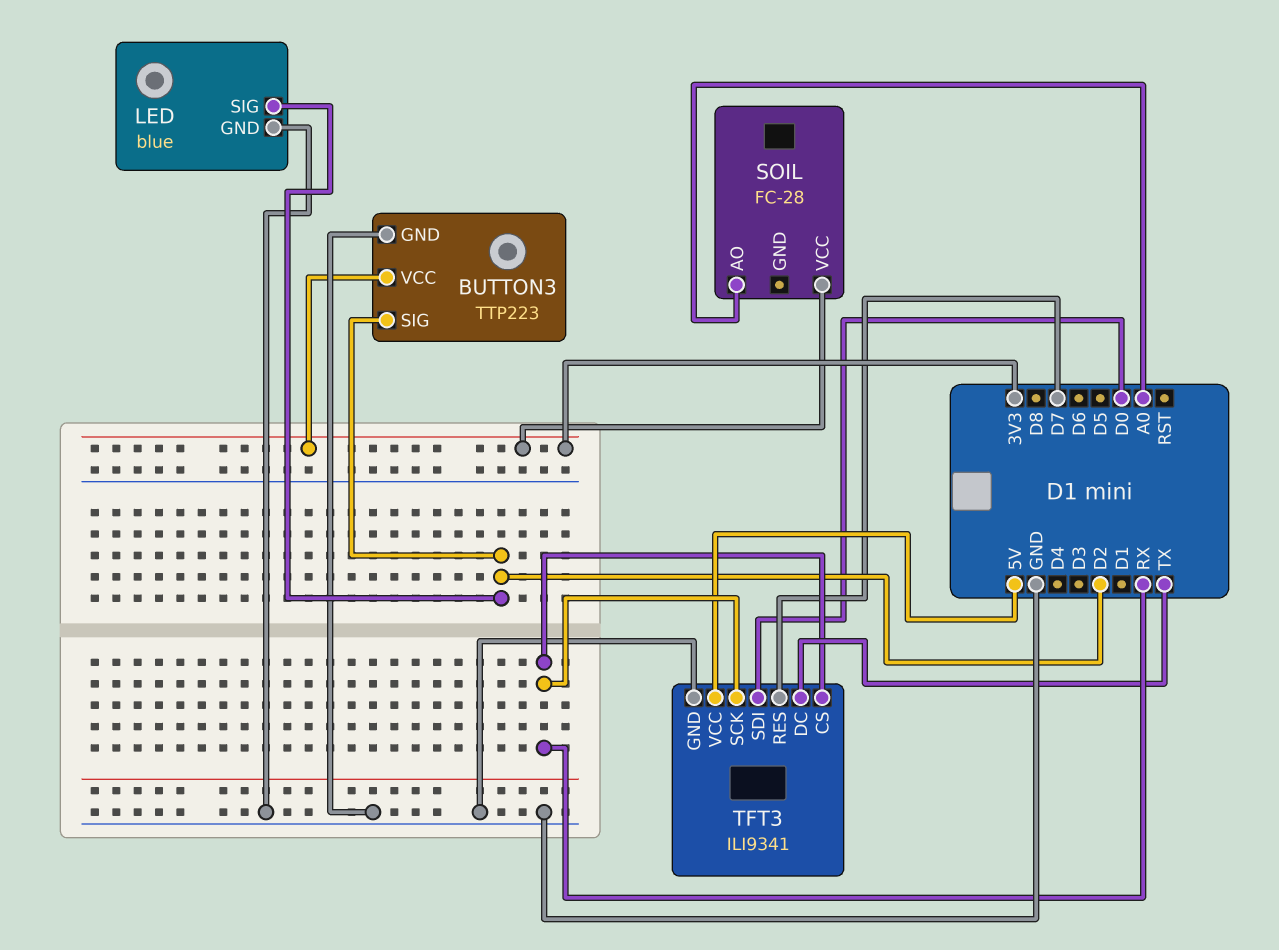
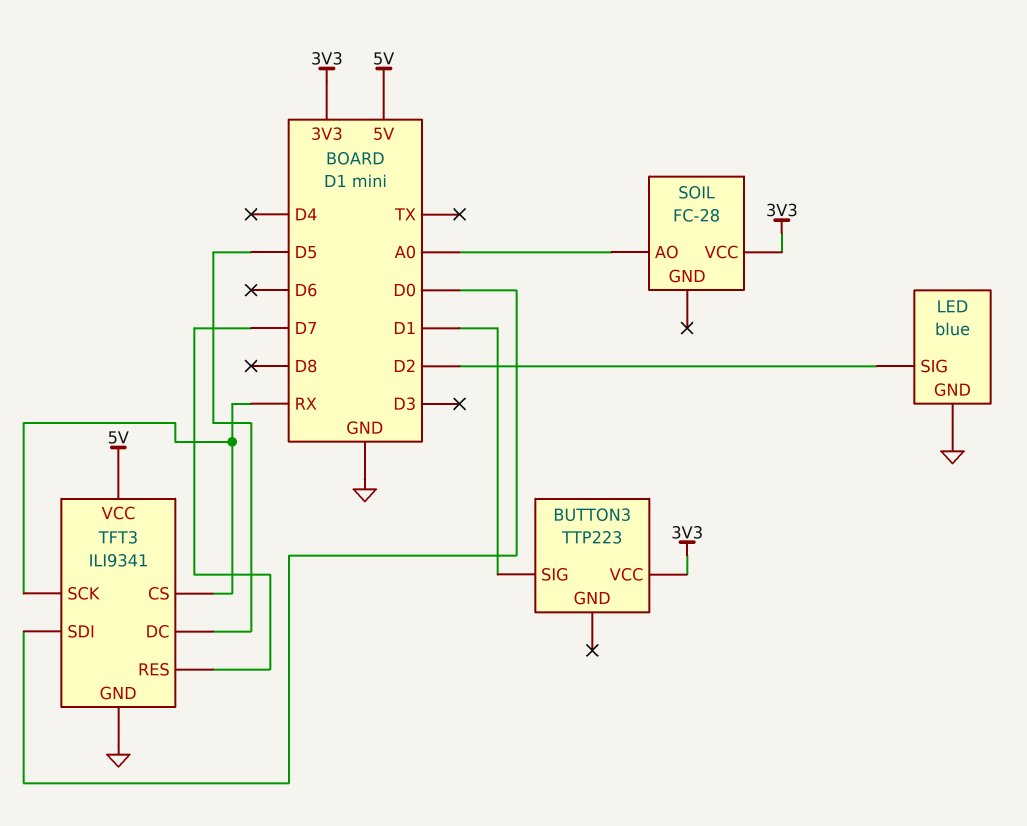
BUTTON3 pin GND: GND -> none
BUTTON3 pin SIG: D2 -> D1
TFT3 pin DC: TX -> D5

